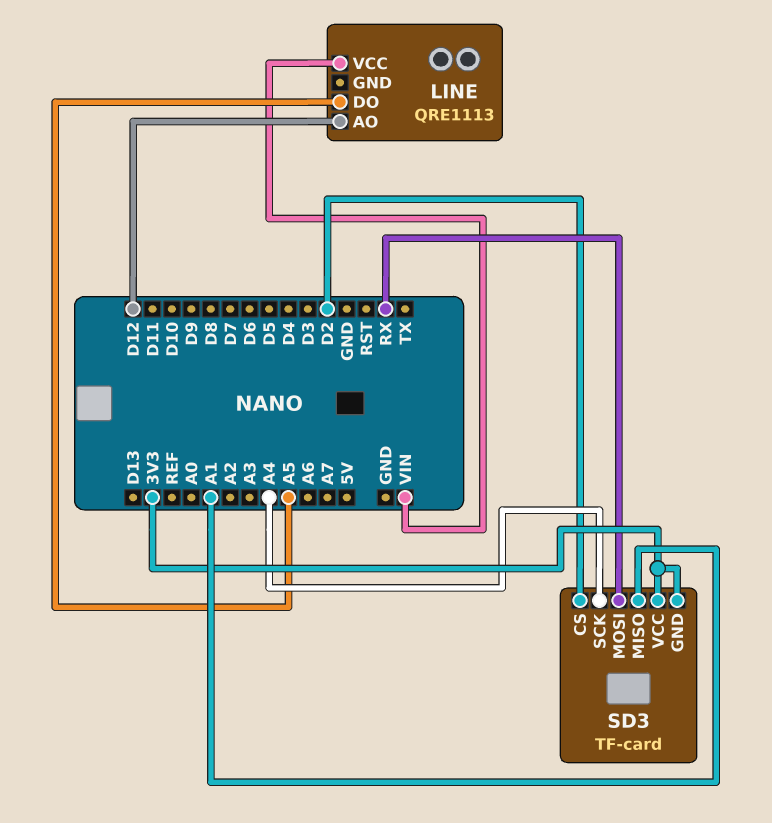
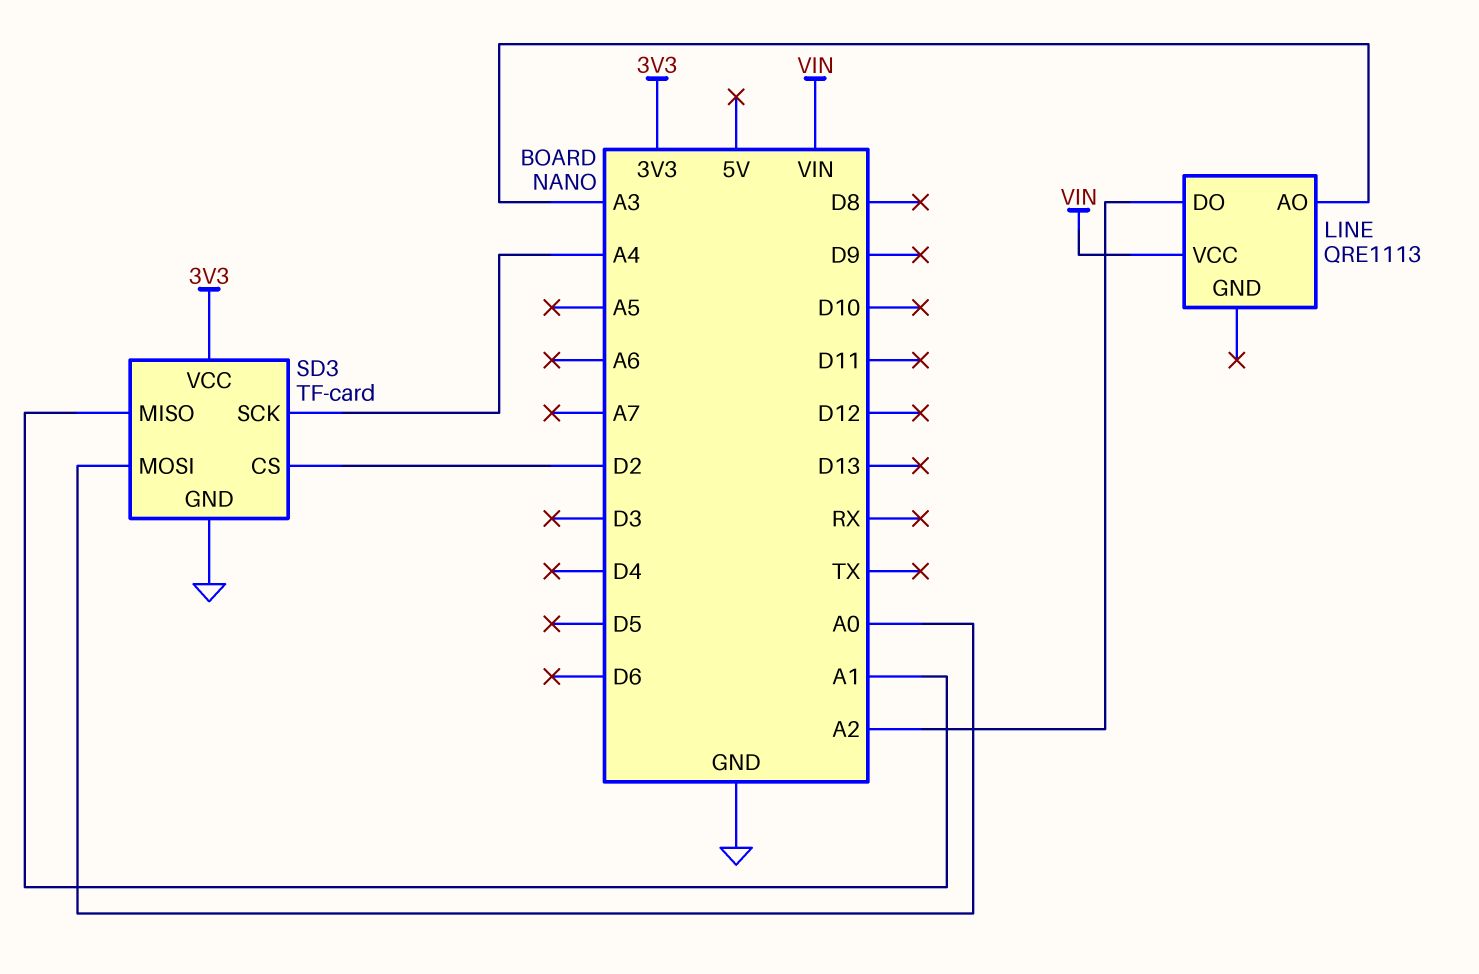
LINE pin AO: D12 -> A3
LINE pin DO: A5 -> A2
SD3 pin GND: 3V3 -> GND
SD3 pin MOSI: RX -> A0

